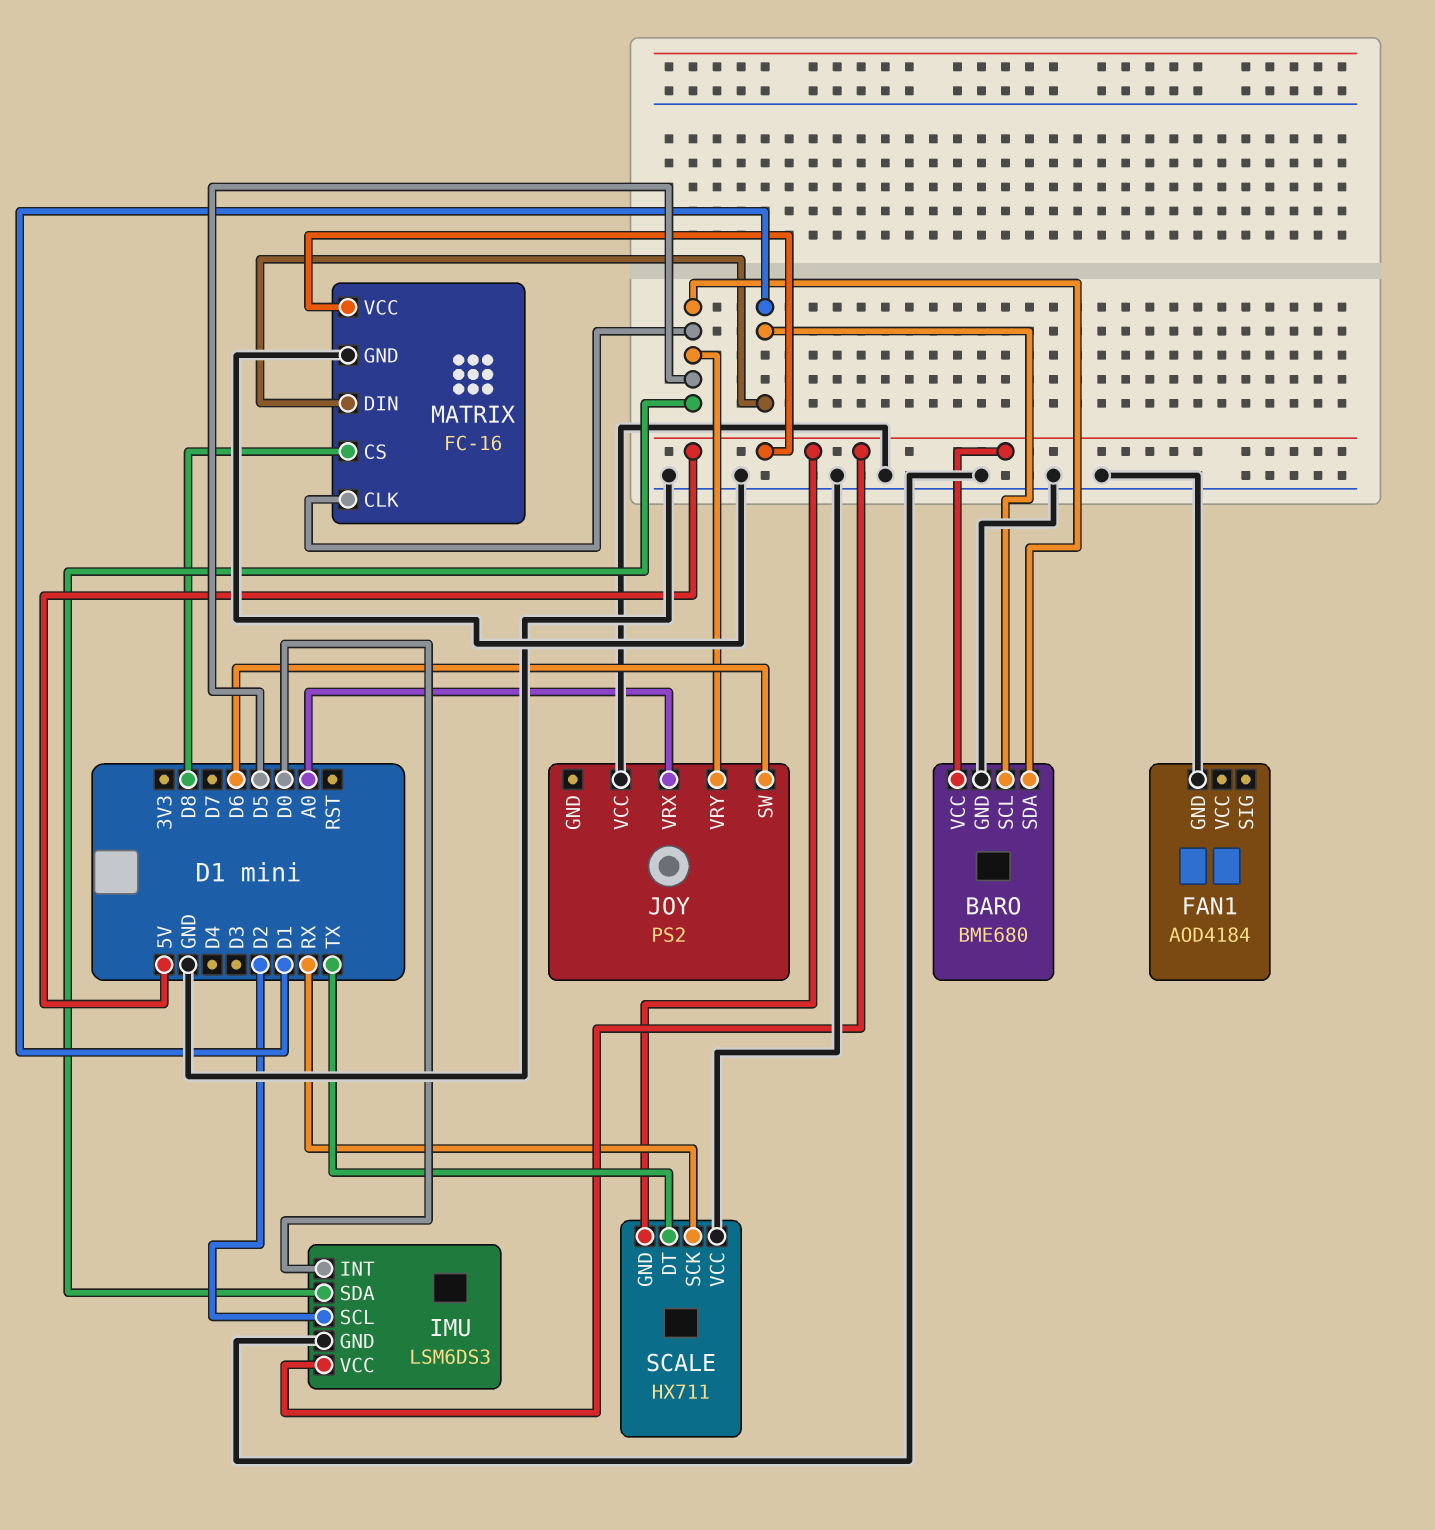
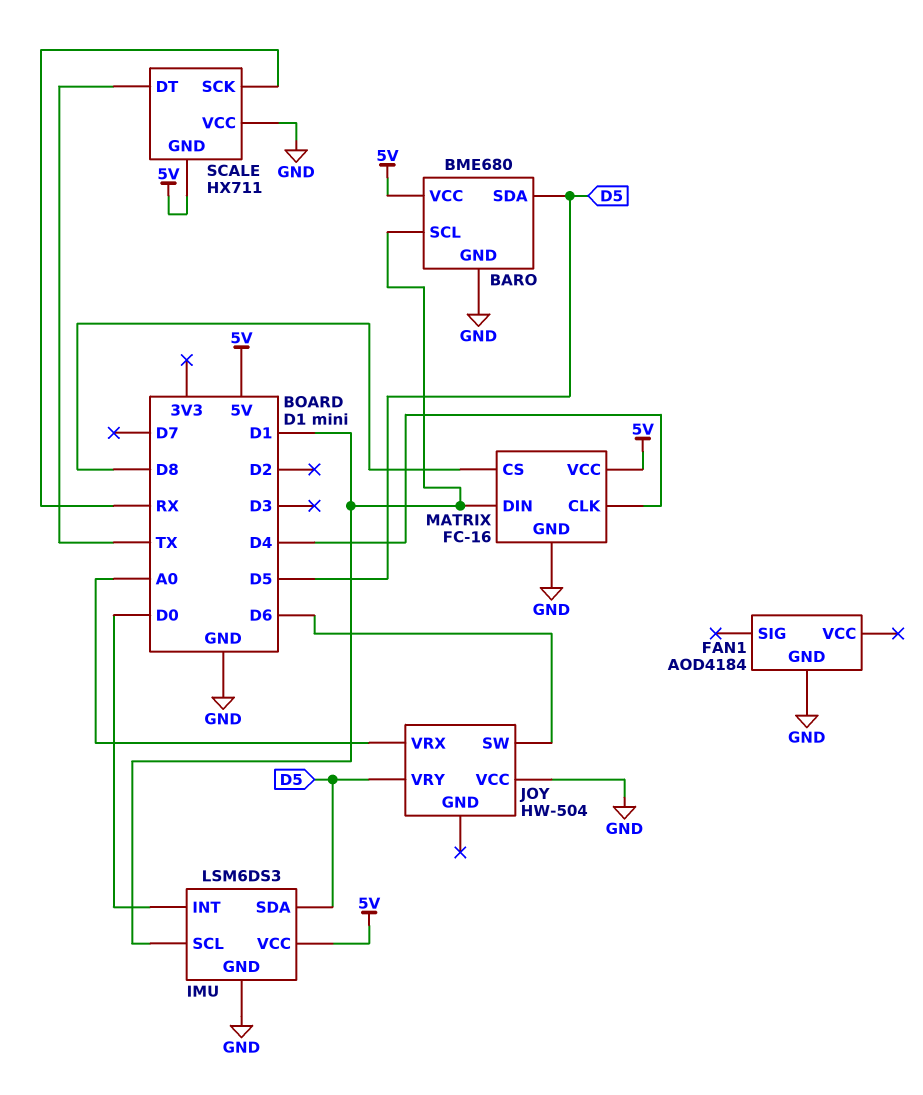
IMU pin SCL: D2 -> D1
JOY: PS2 -> HW-504
MATRIX pin CLK: D5 -> D4

